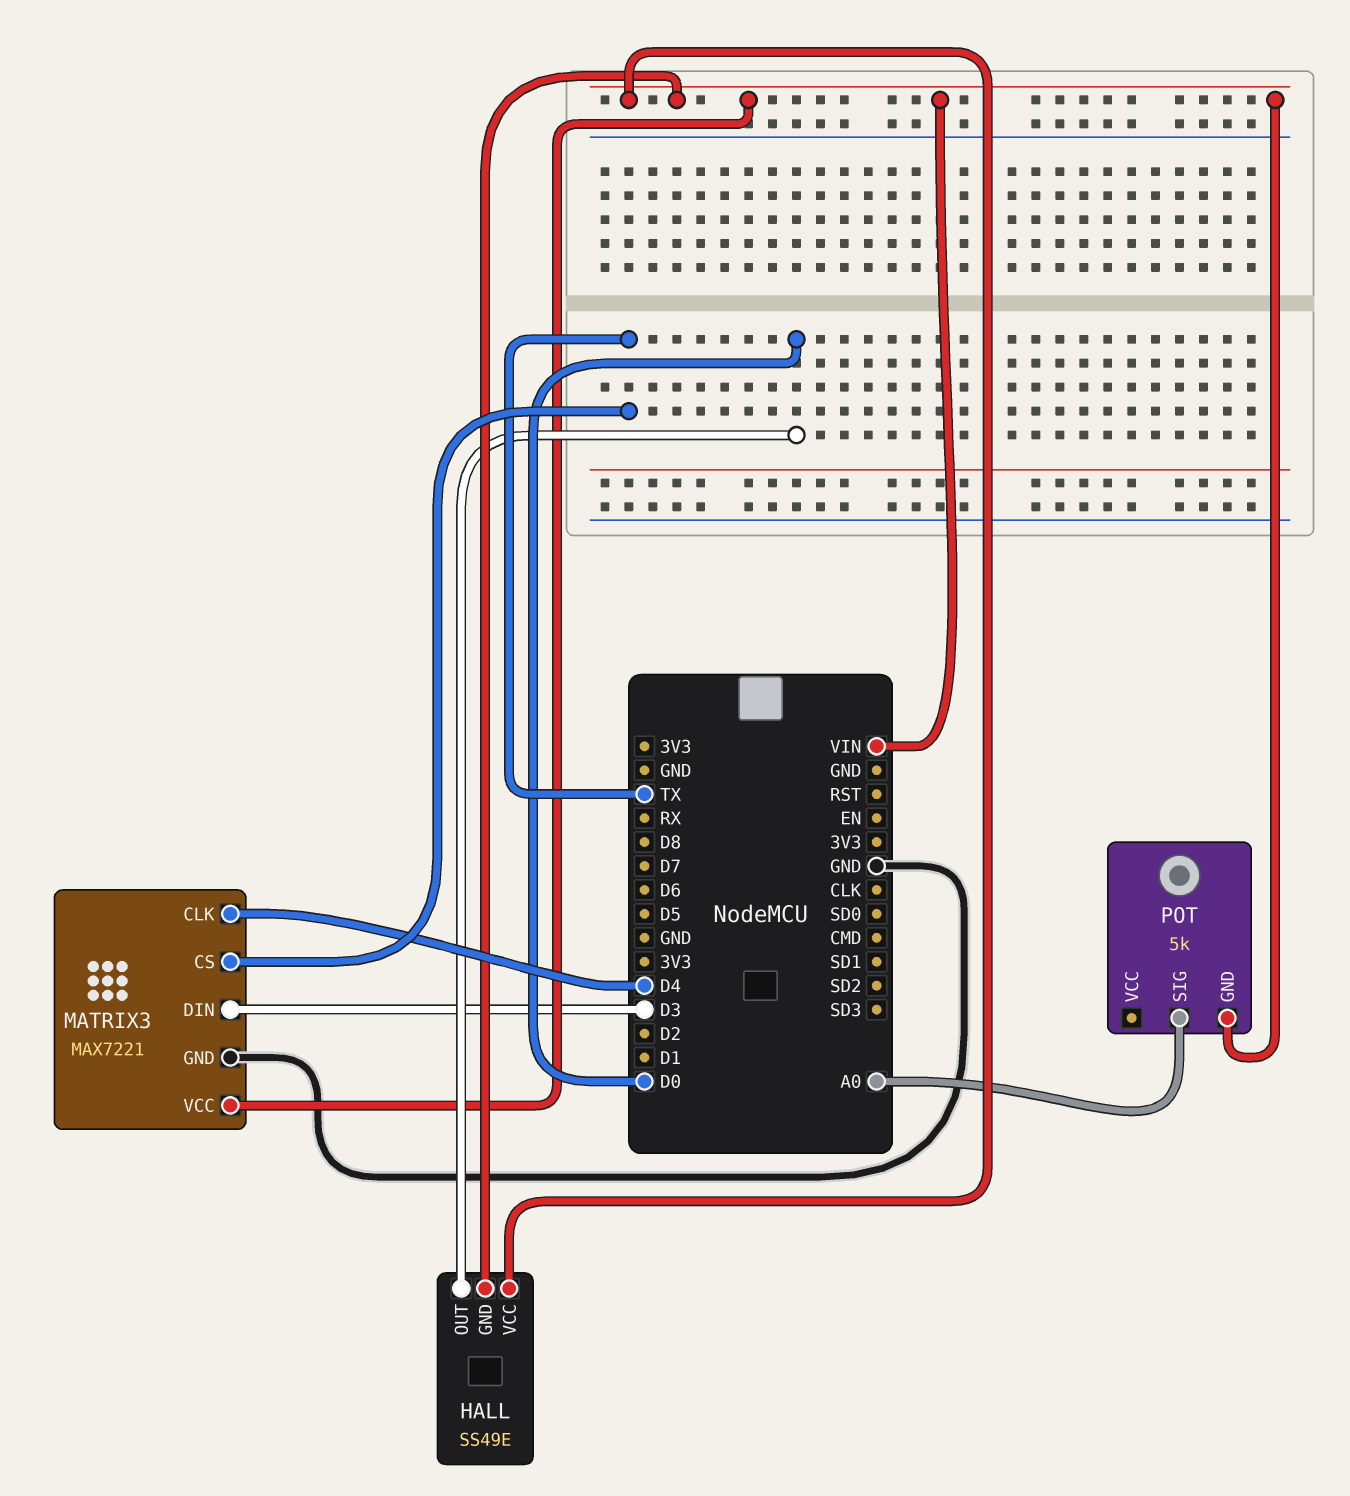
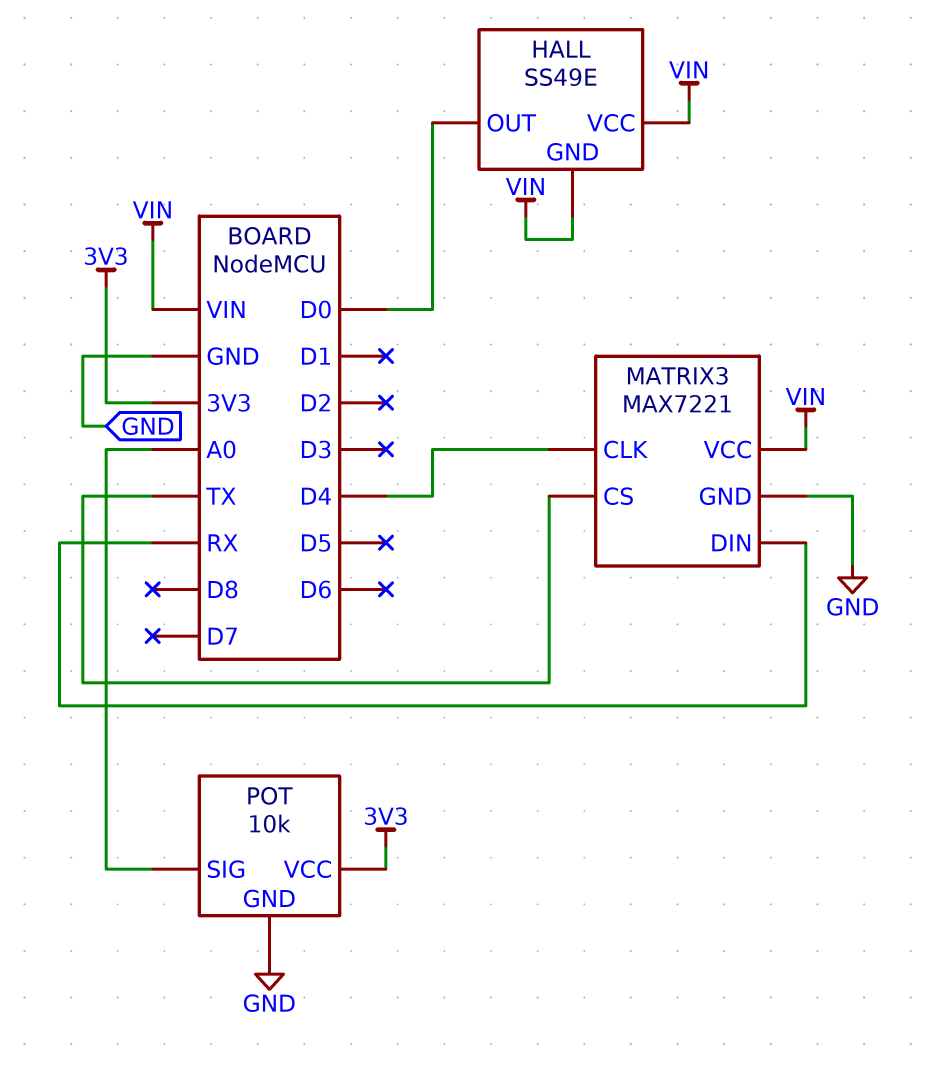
MATRIX3 pin DIN: D3 -> RX
POT: 5k -> 10k
POT pin GND: VIN -> GND
POT pin VCC: none -> 3V3

